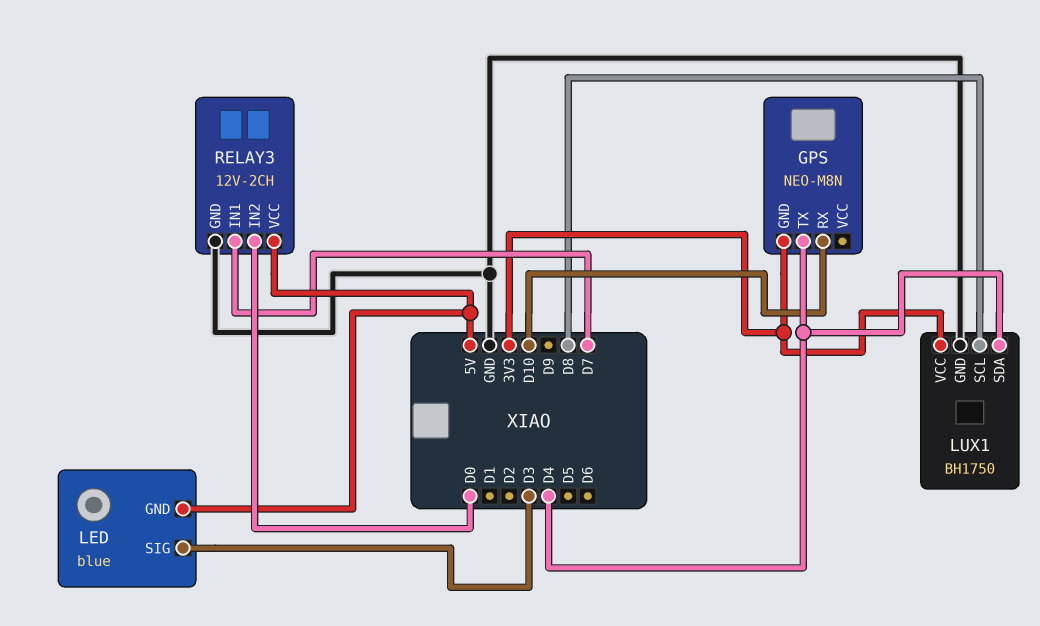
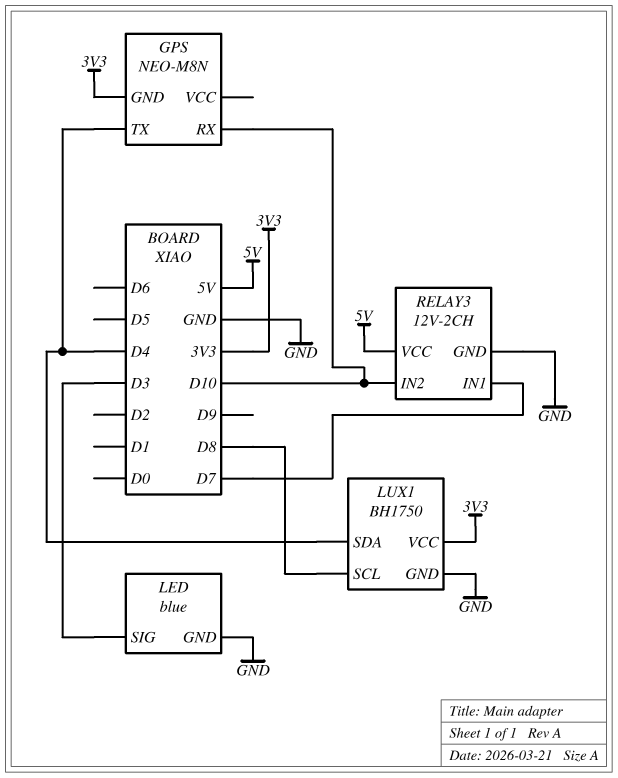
LED pin GND: 5V -> GND
RELAY3 pin IN2: D0 -> D10

